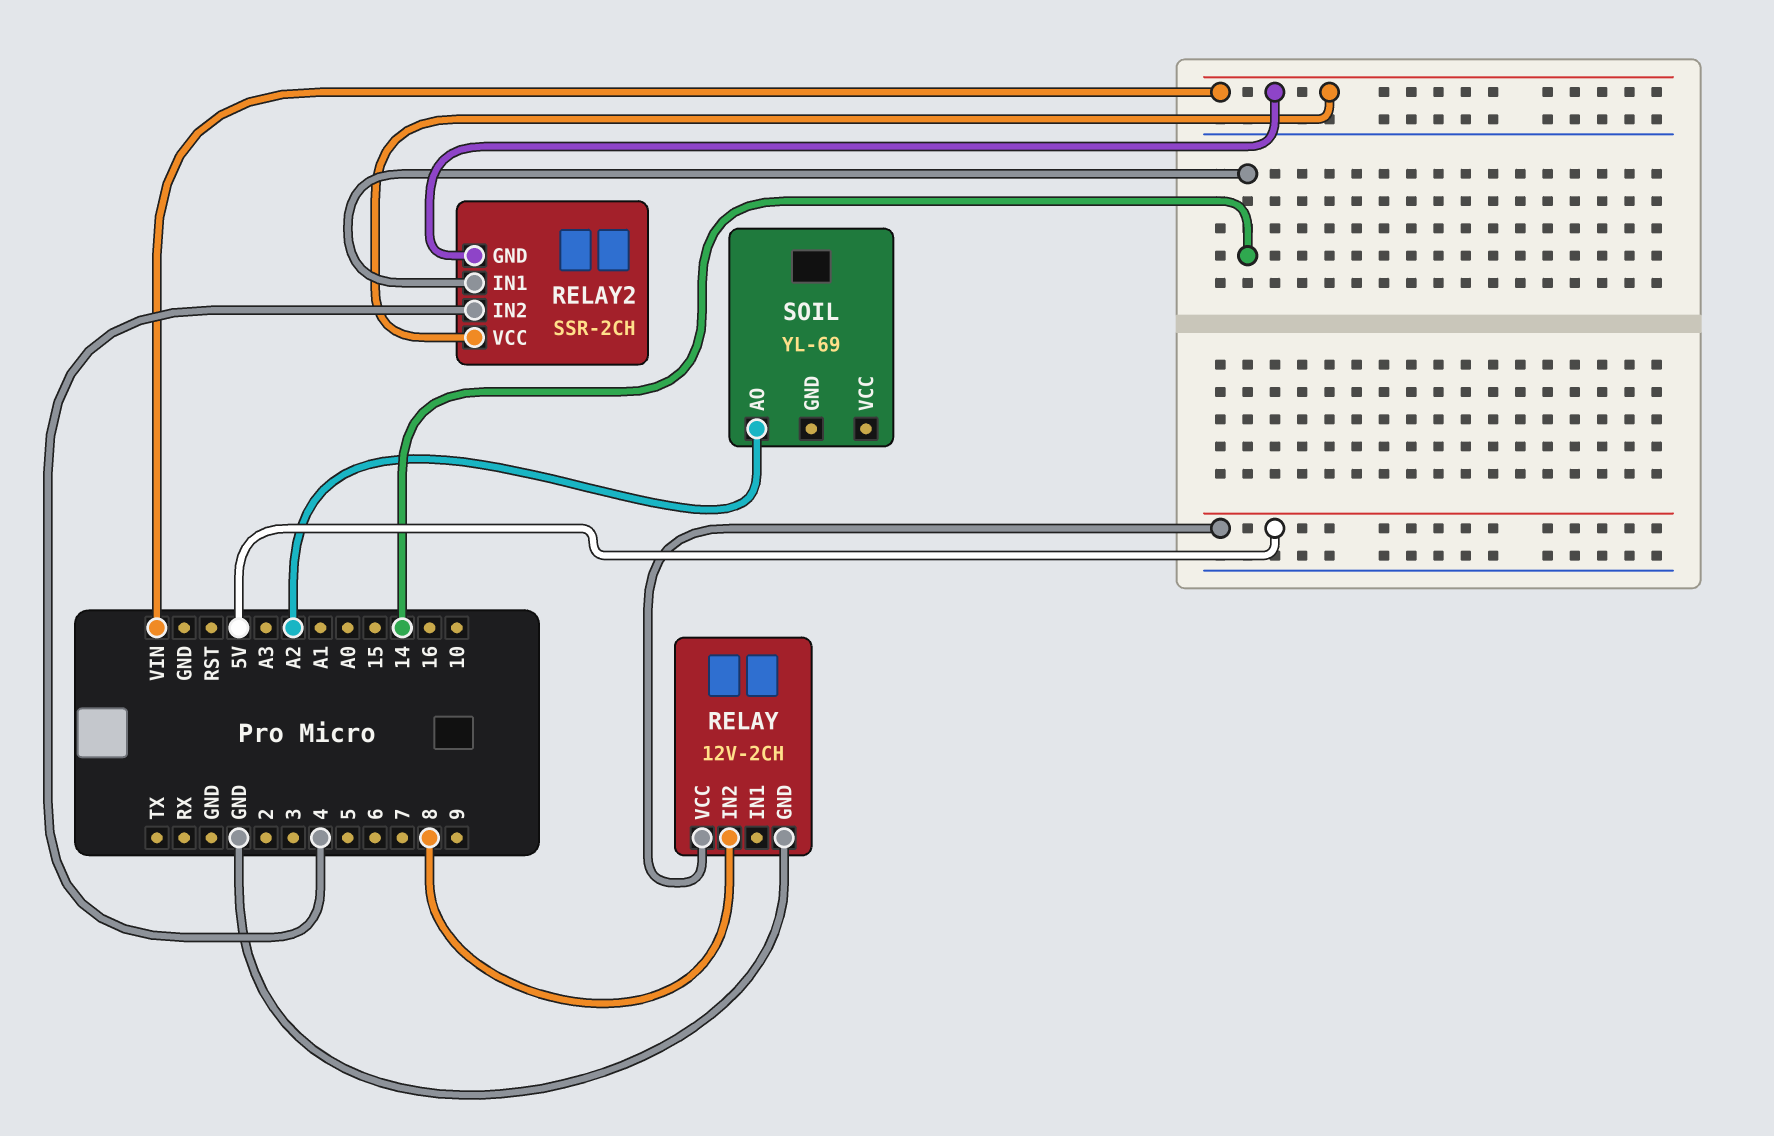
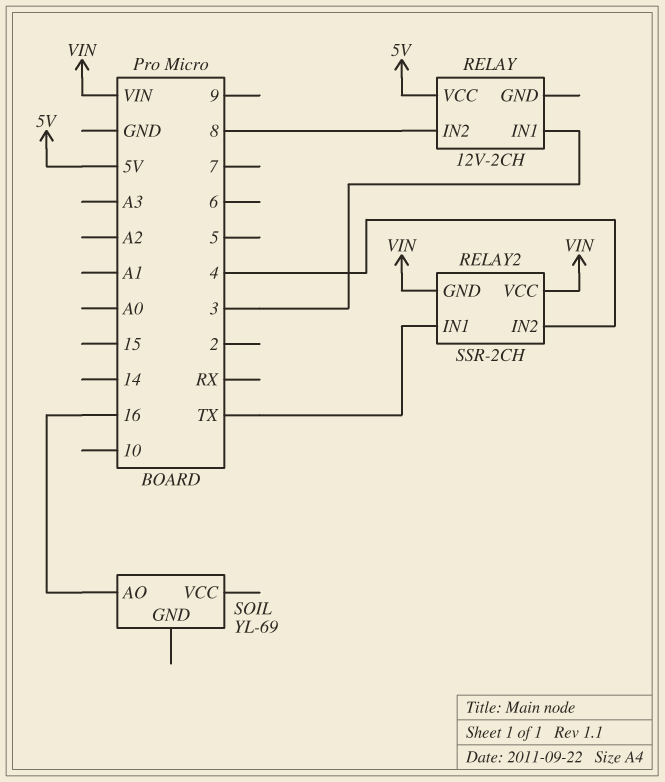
RELAY pin GND: GND -> none
RELAY pin IN1: none -> 3
RELAY2 pin IN1: 14 -> TX
SOIL pin AO: A2 -> 16

